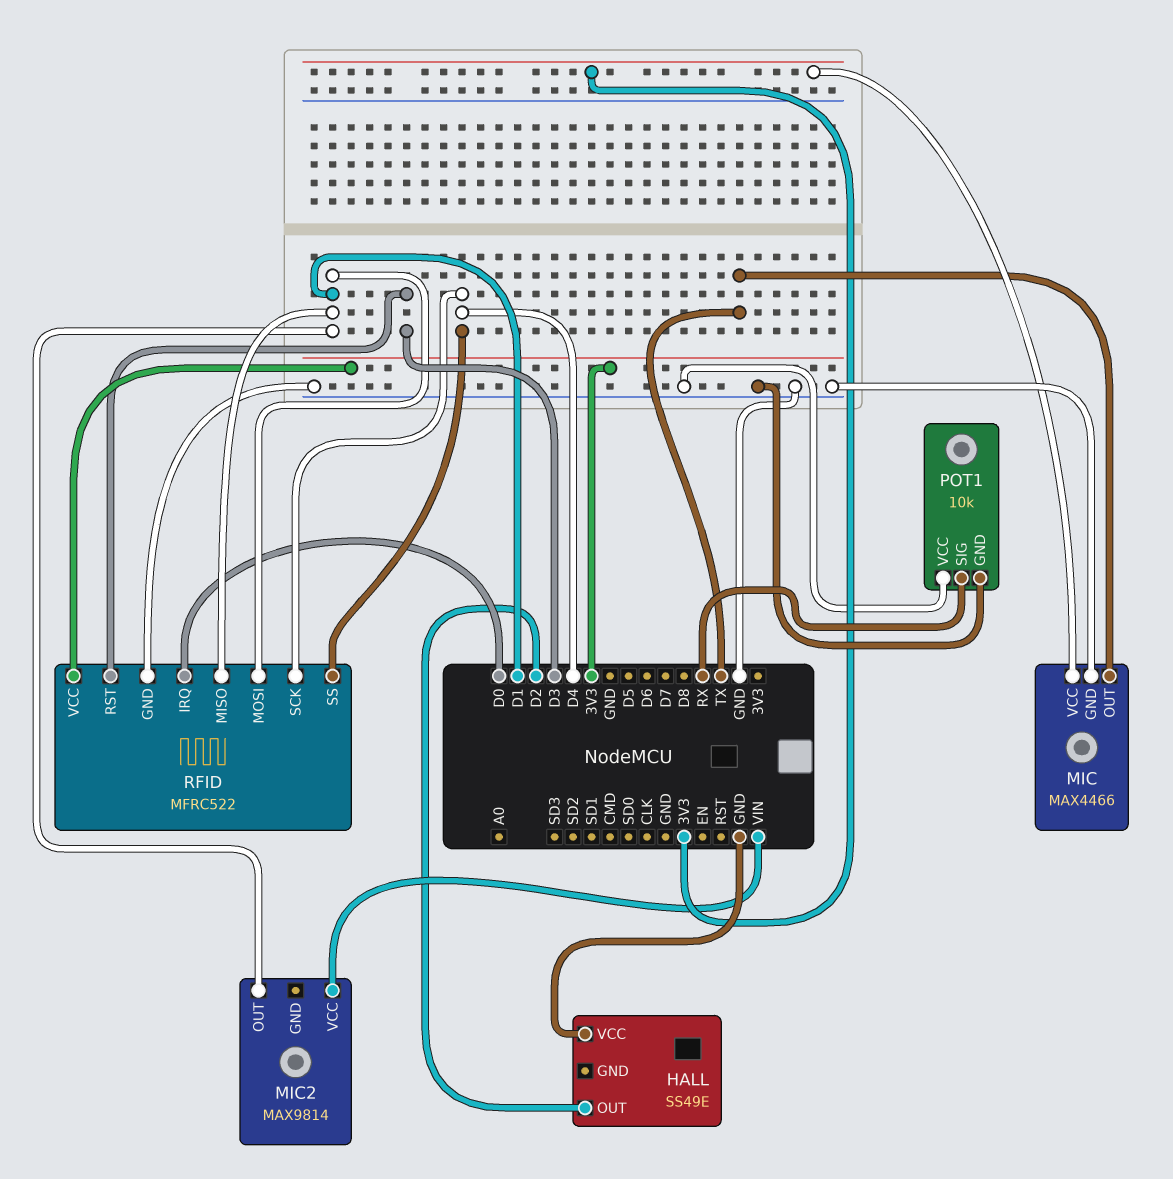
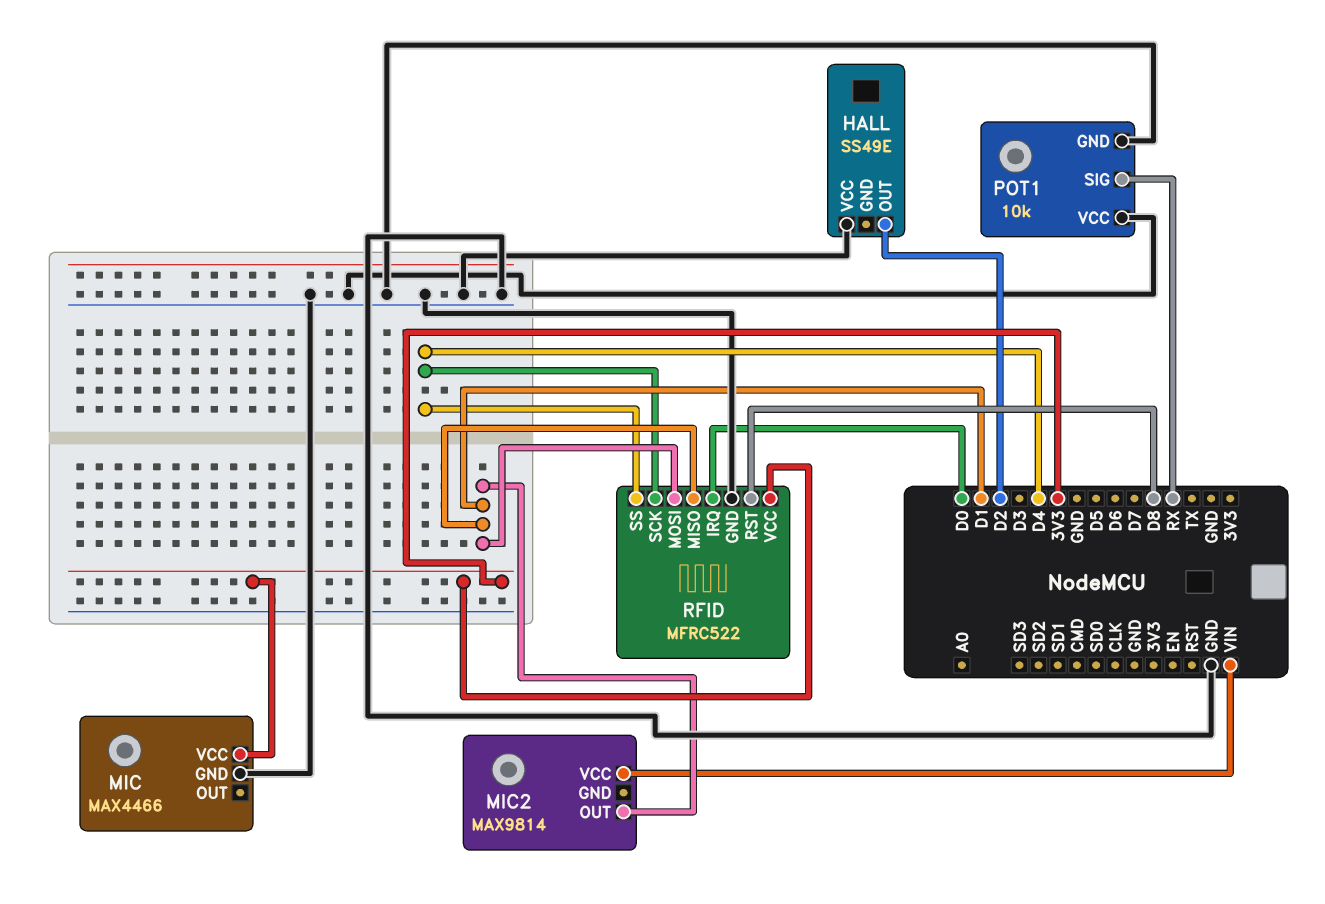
MIC pin OUT: TX -> none
RFID pin RST: D3 -> D8

